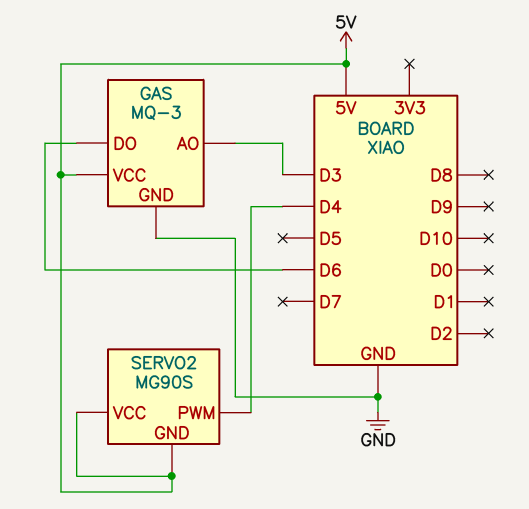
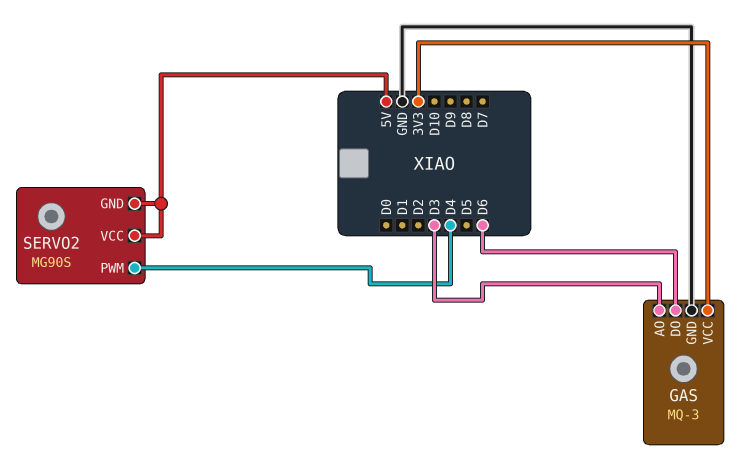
GAS pin VCC: 5V -> 3V3

